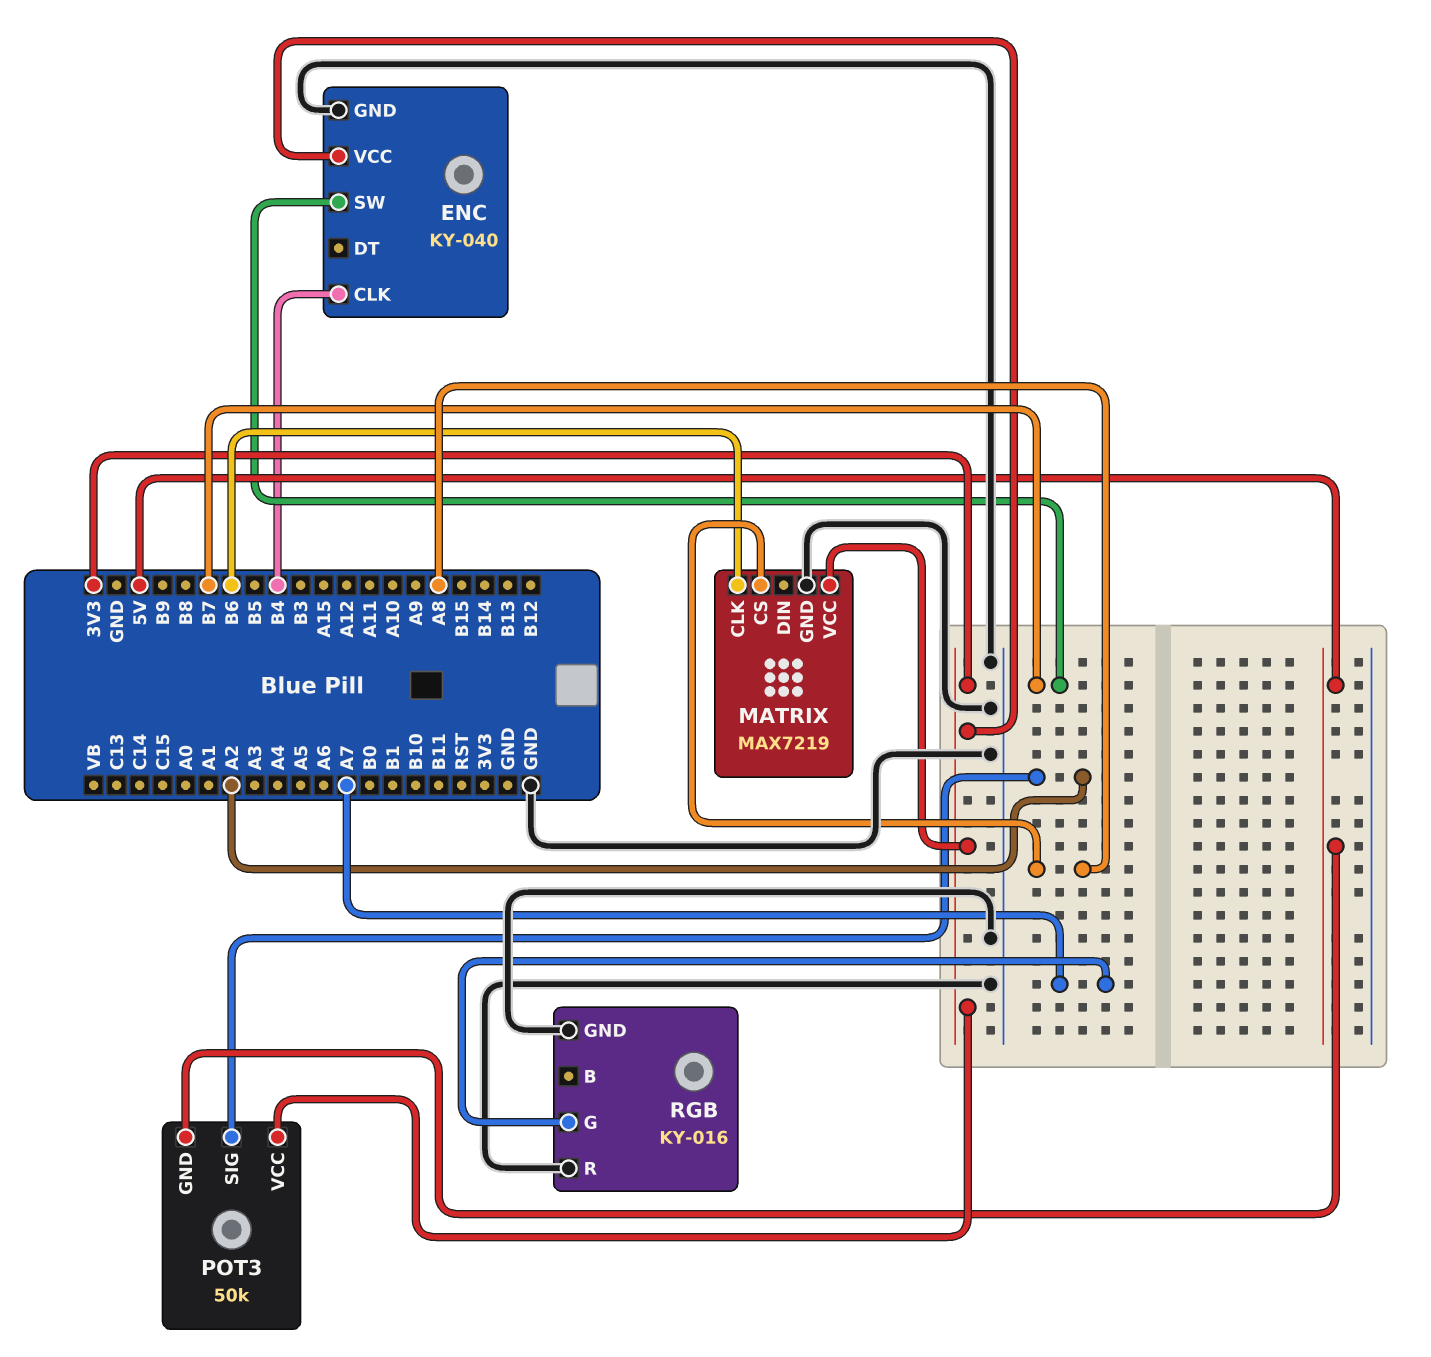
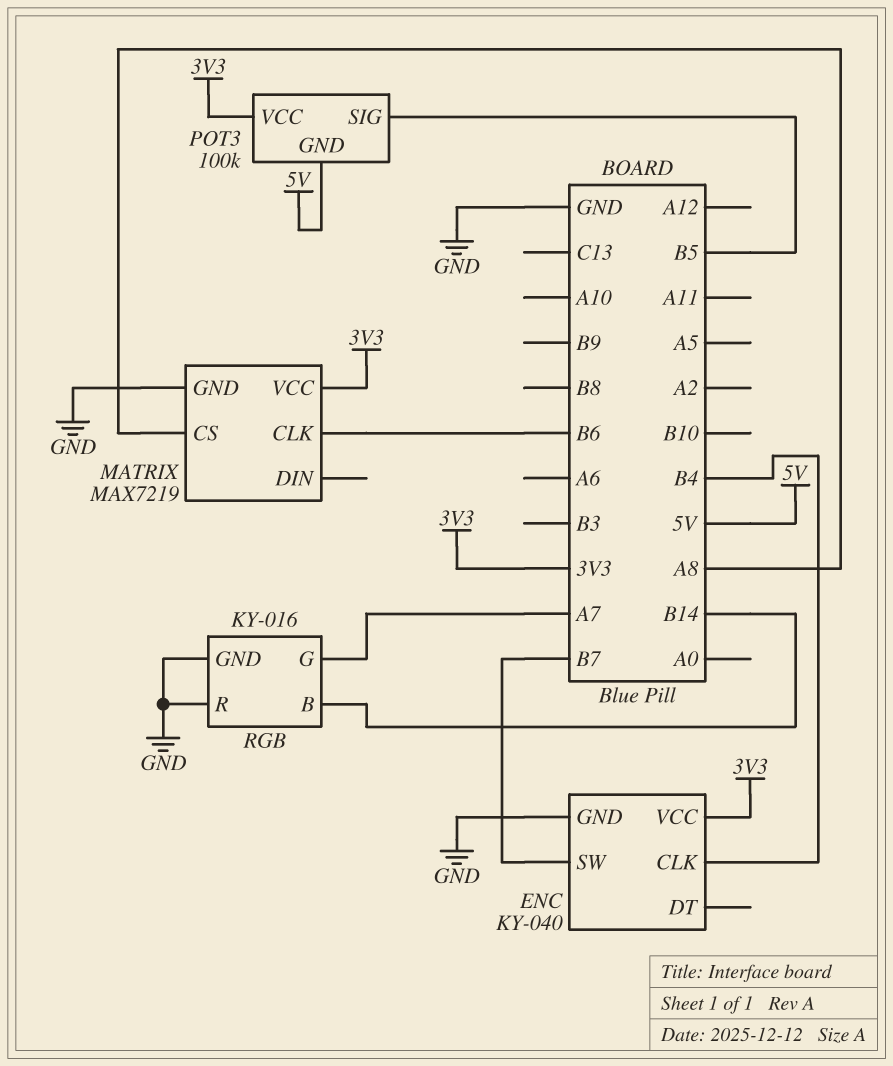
POT3: 50k -> 100k
POT3 pin SIG: A2 -> B5
RGB pin B: none -> B14

